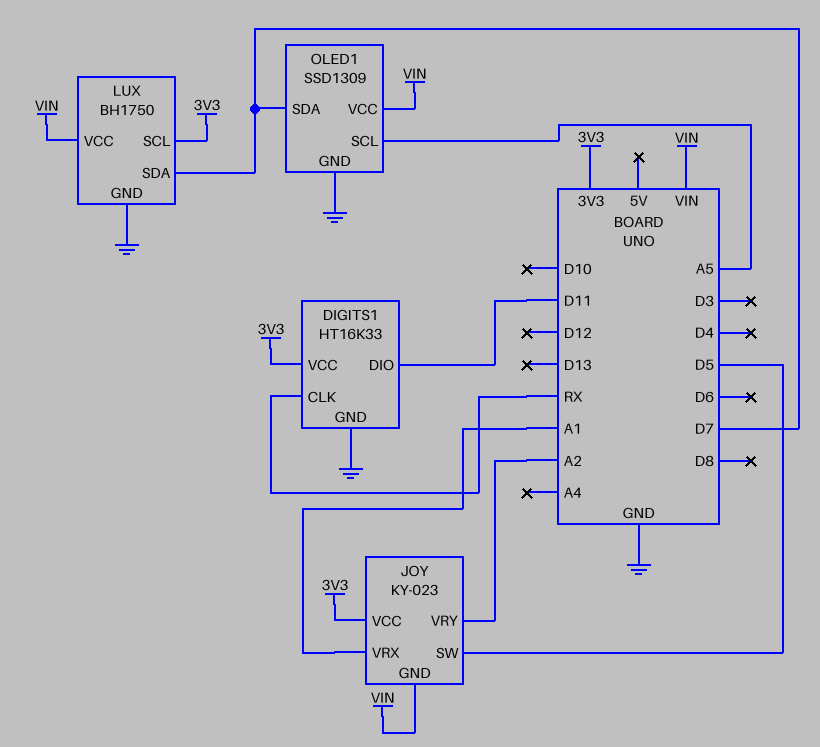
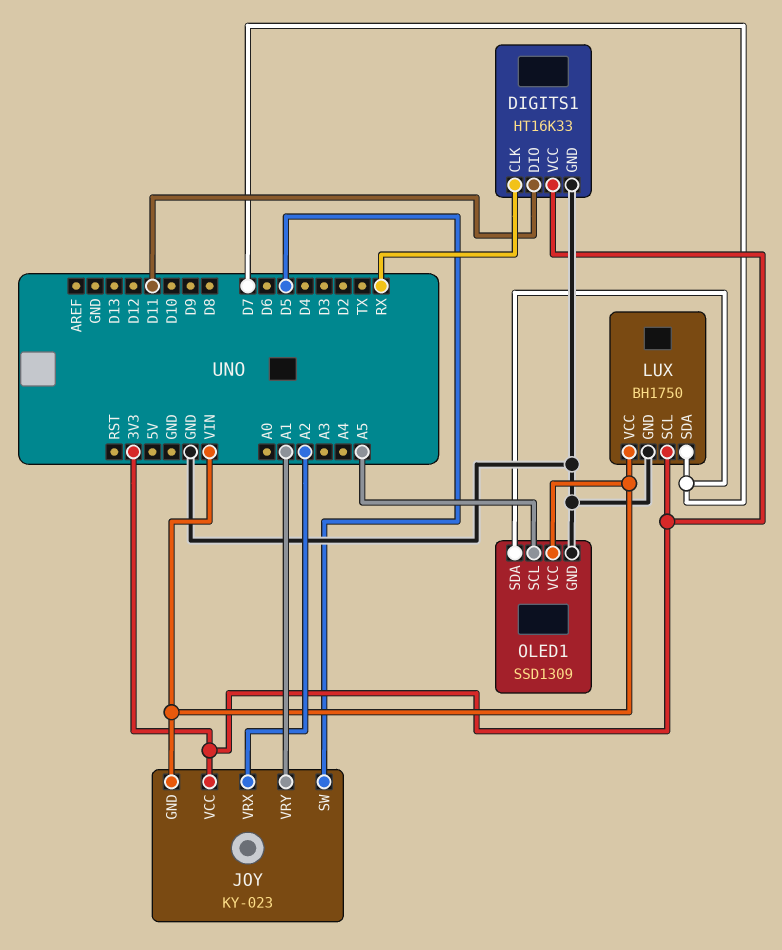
JOY pin VRX: A1 -> A2
JOY pin VRY: A2 -> A1

